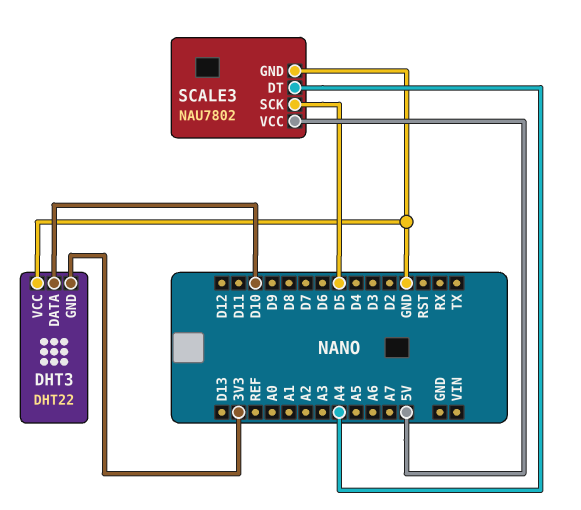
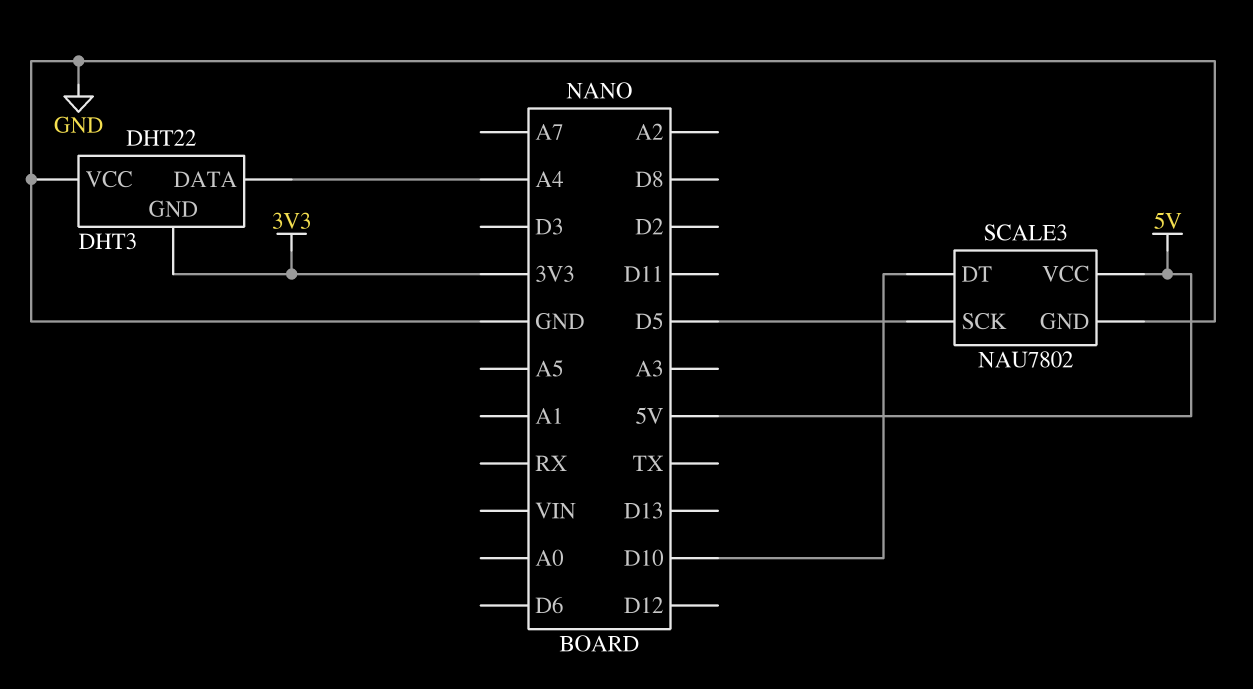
DHT3 pin DATA: D10 -> A4
SCALE3 pin DT: A4 -> D10

